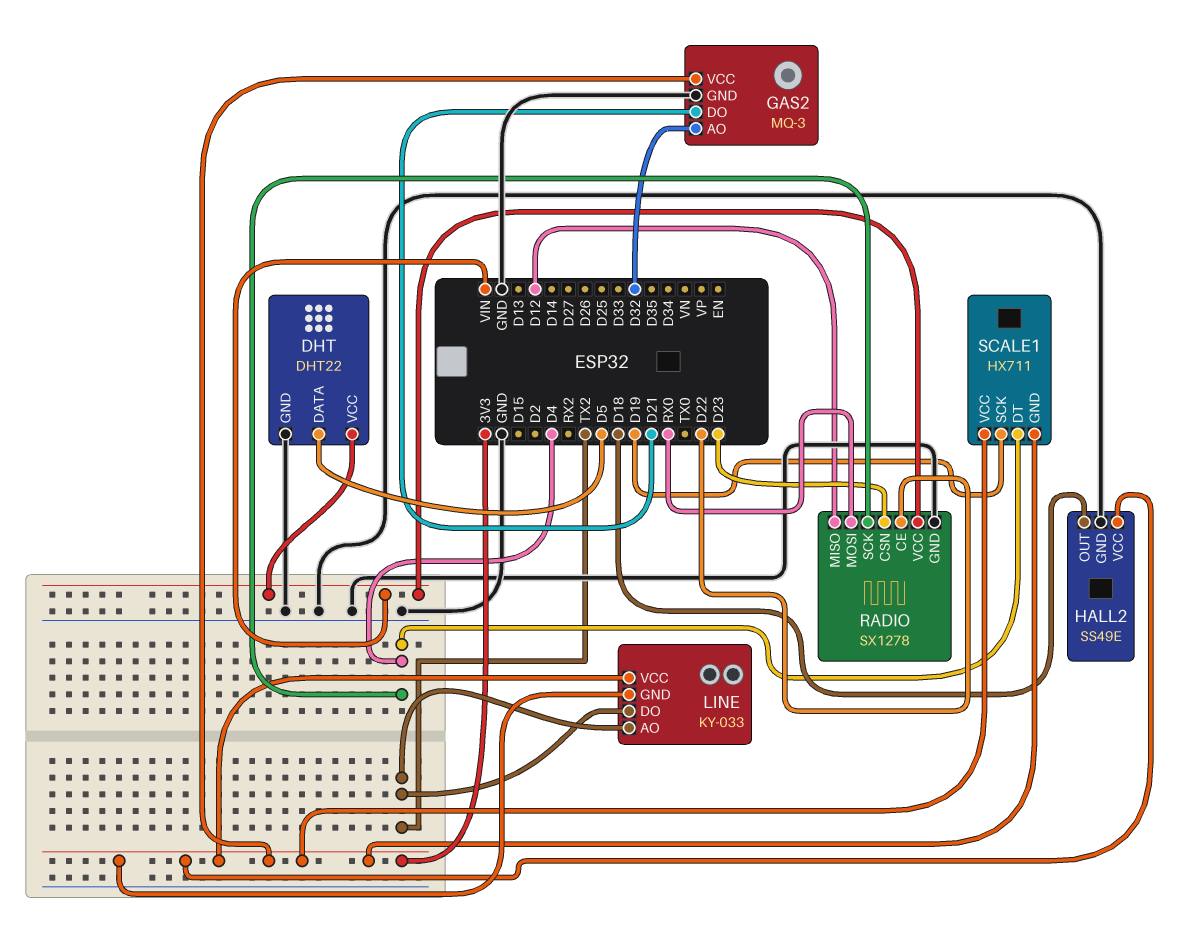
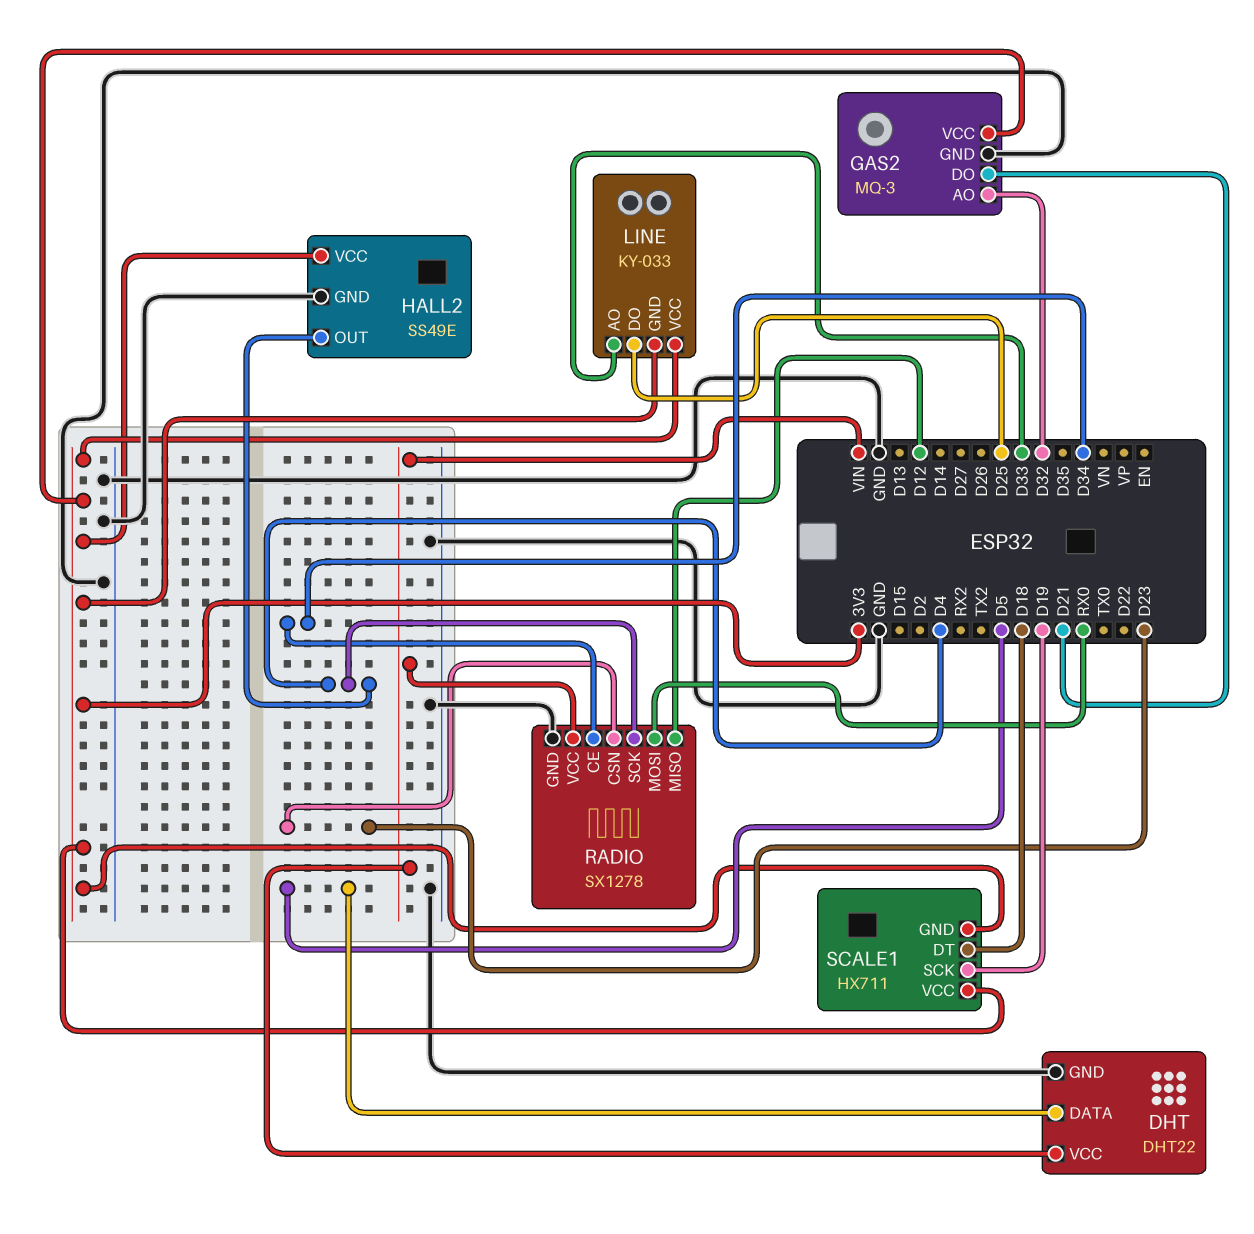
HALL2 pin OUT: D18 -> D4
LINE pin AO: TX2 -> D33
LINE pin DO: TX2 -> D25
RADIO pin CE: D22 -> D34
SCALE1 pin DT: D4 -> D18

